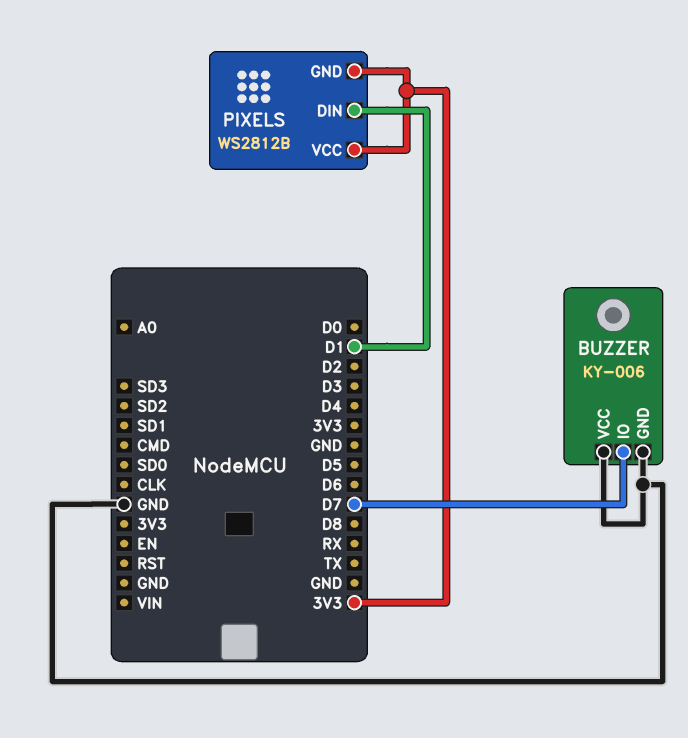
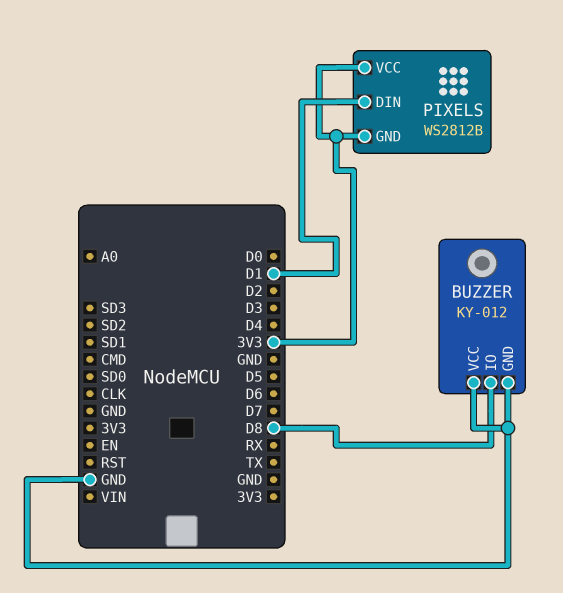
BUZZER: KY-006 -> KY-012
BUZZER pin IO: D7 -> D8

